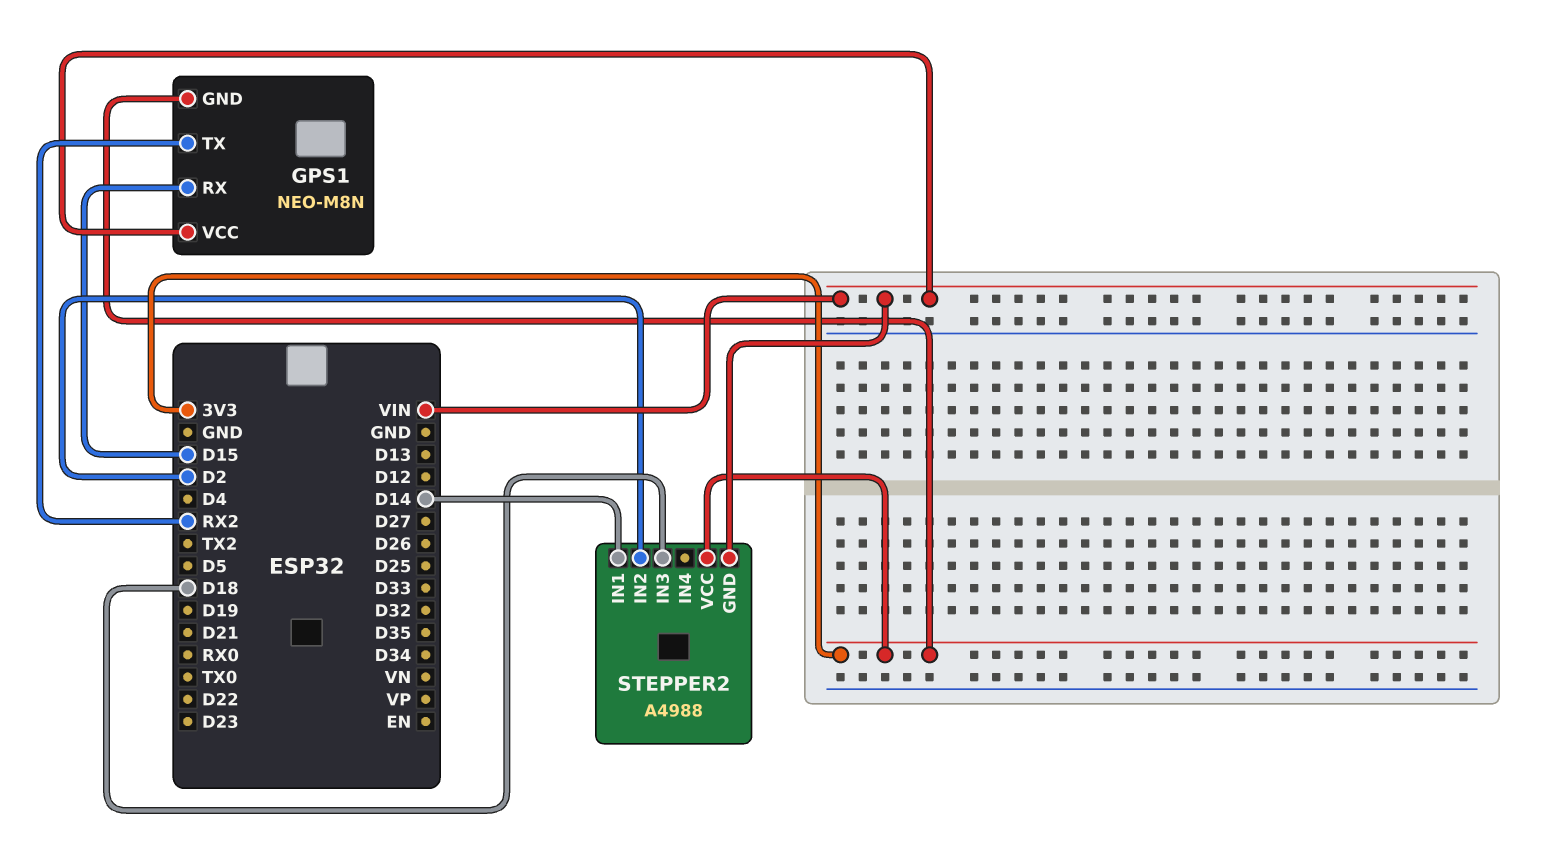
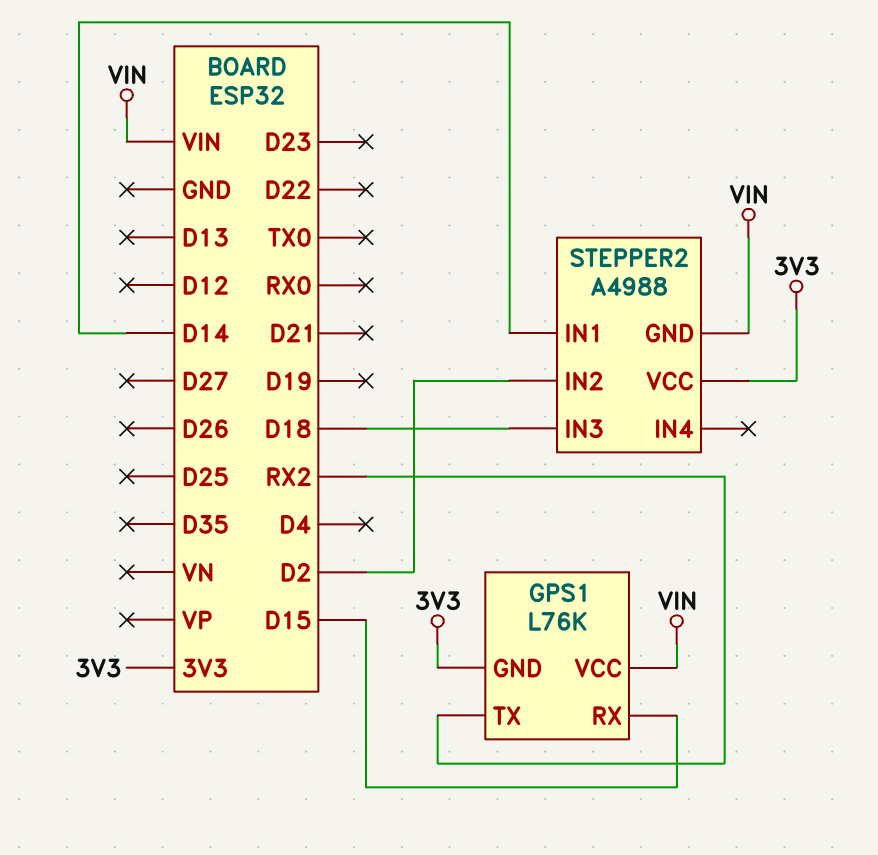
GPS1: NEO-M8N -> L76K

